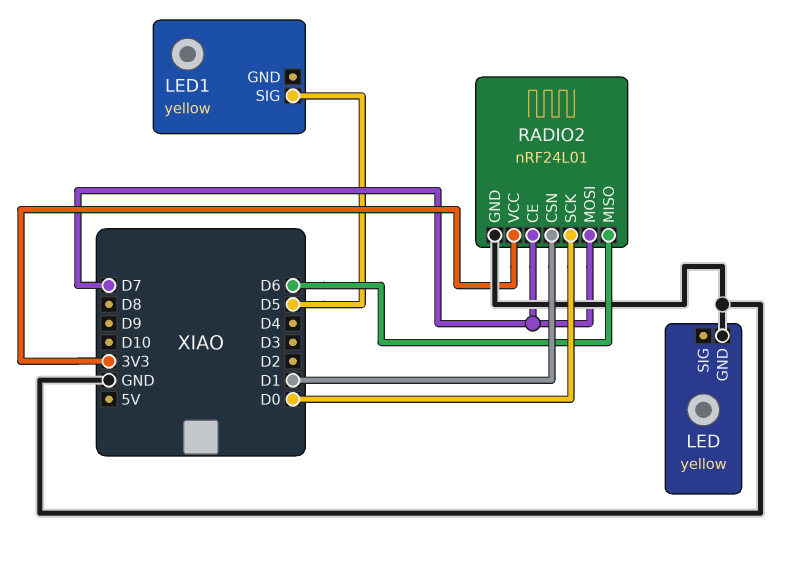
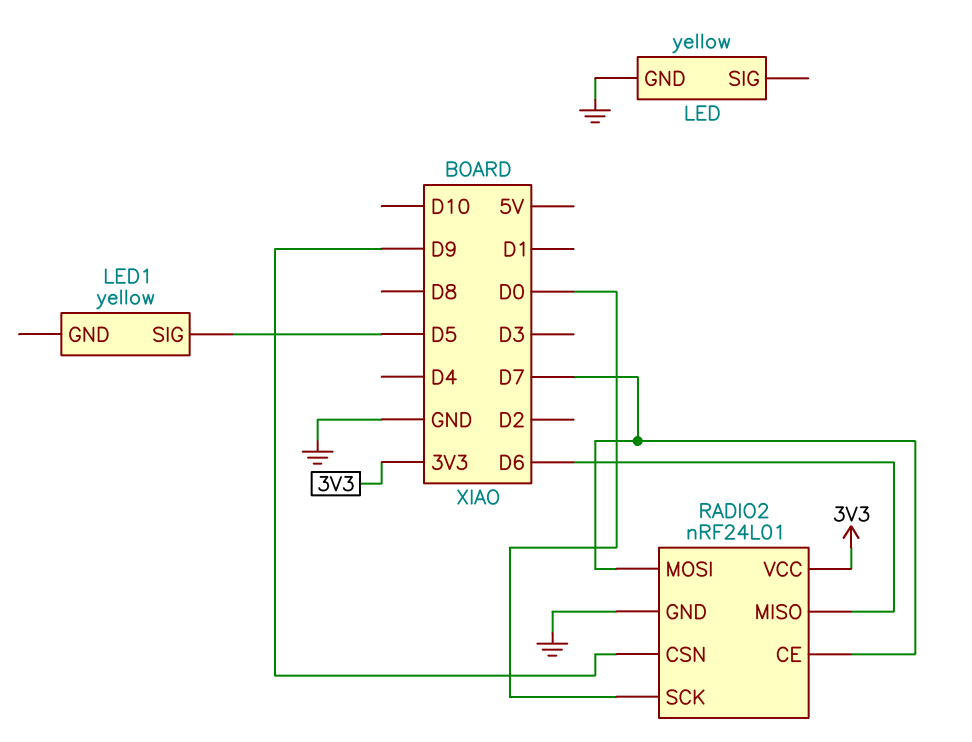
RADIO2 pin CSN: D1 -> D9

